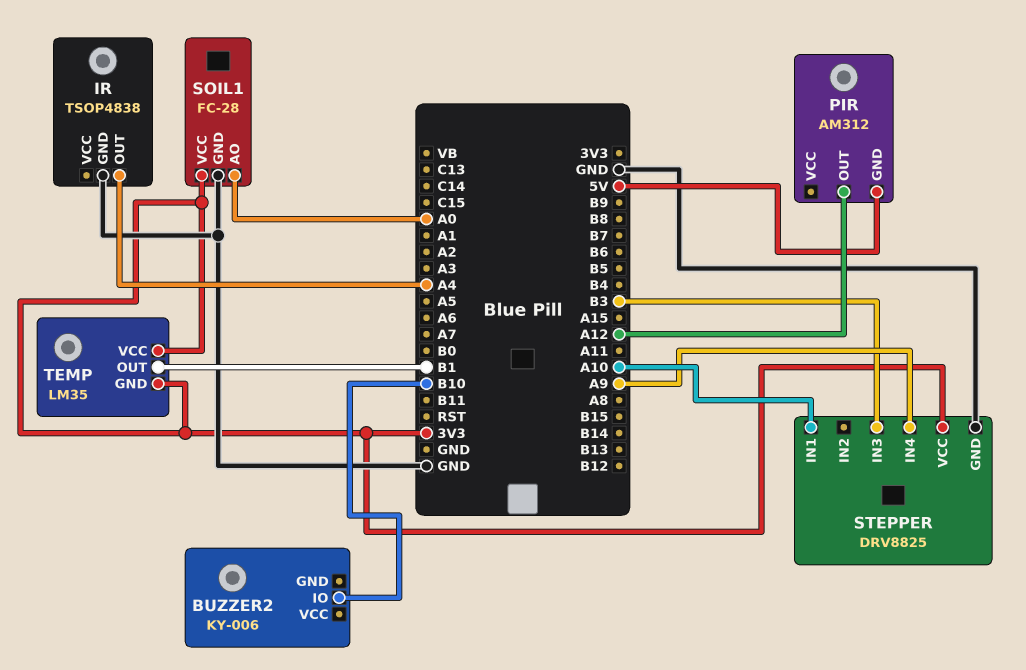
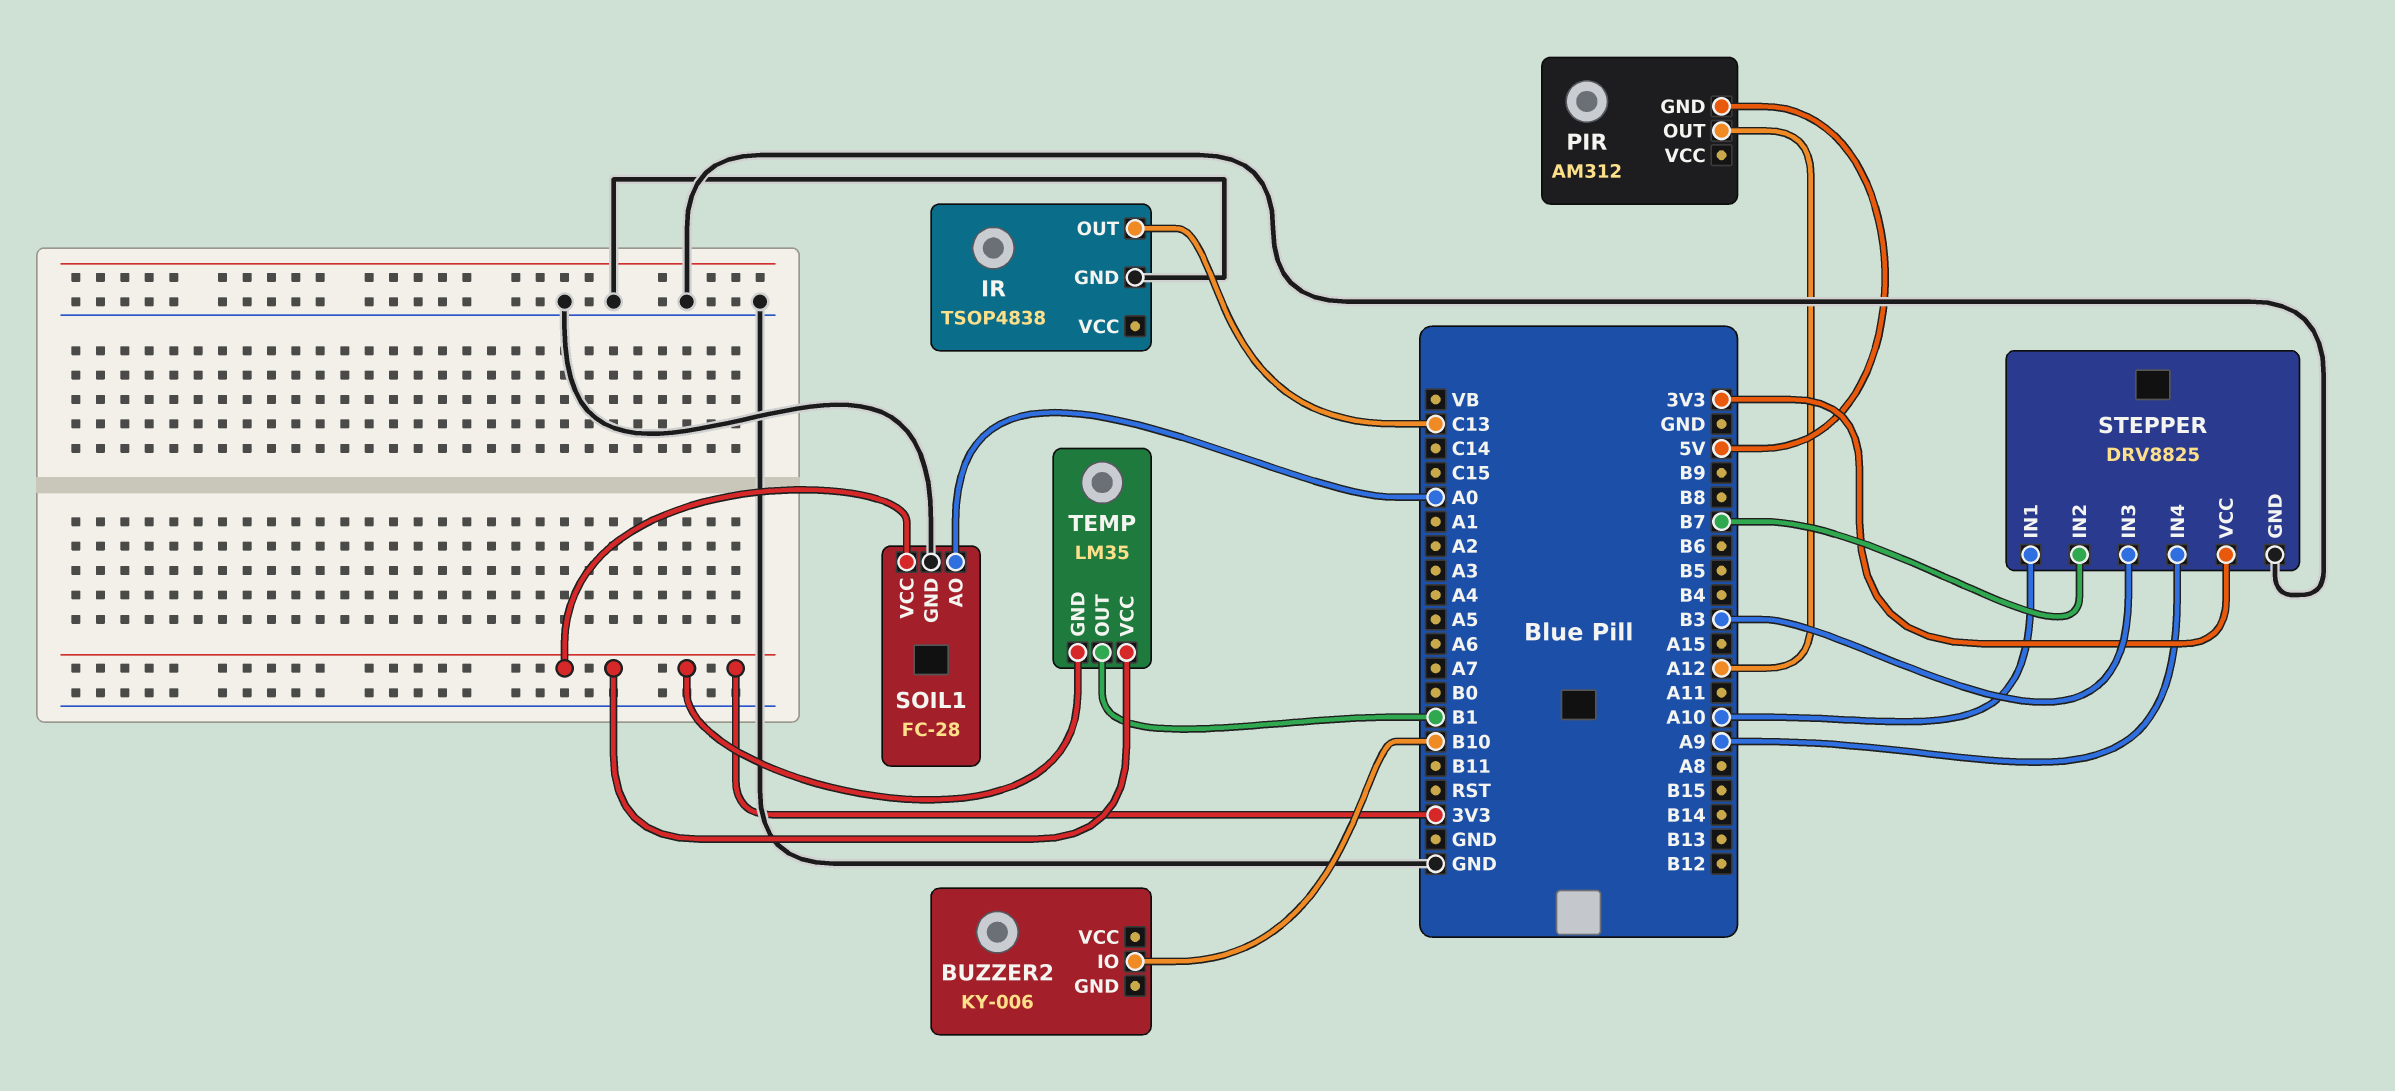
IR pin OUT: A4 -> C13
STEPPER pin IN2: none -> B7

